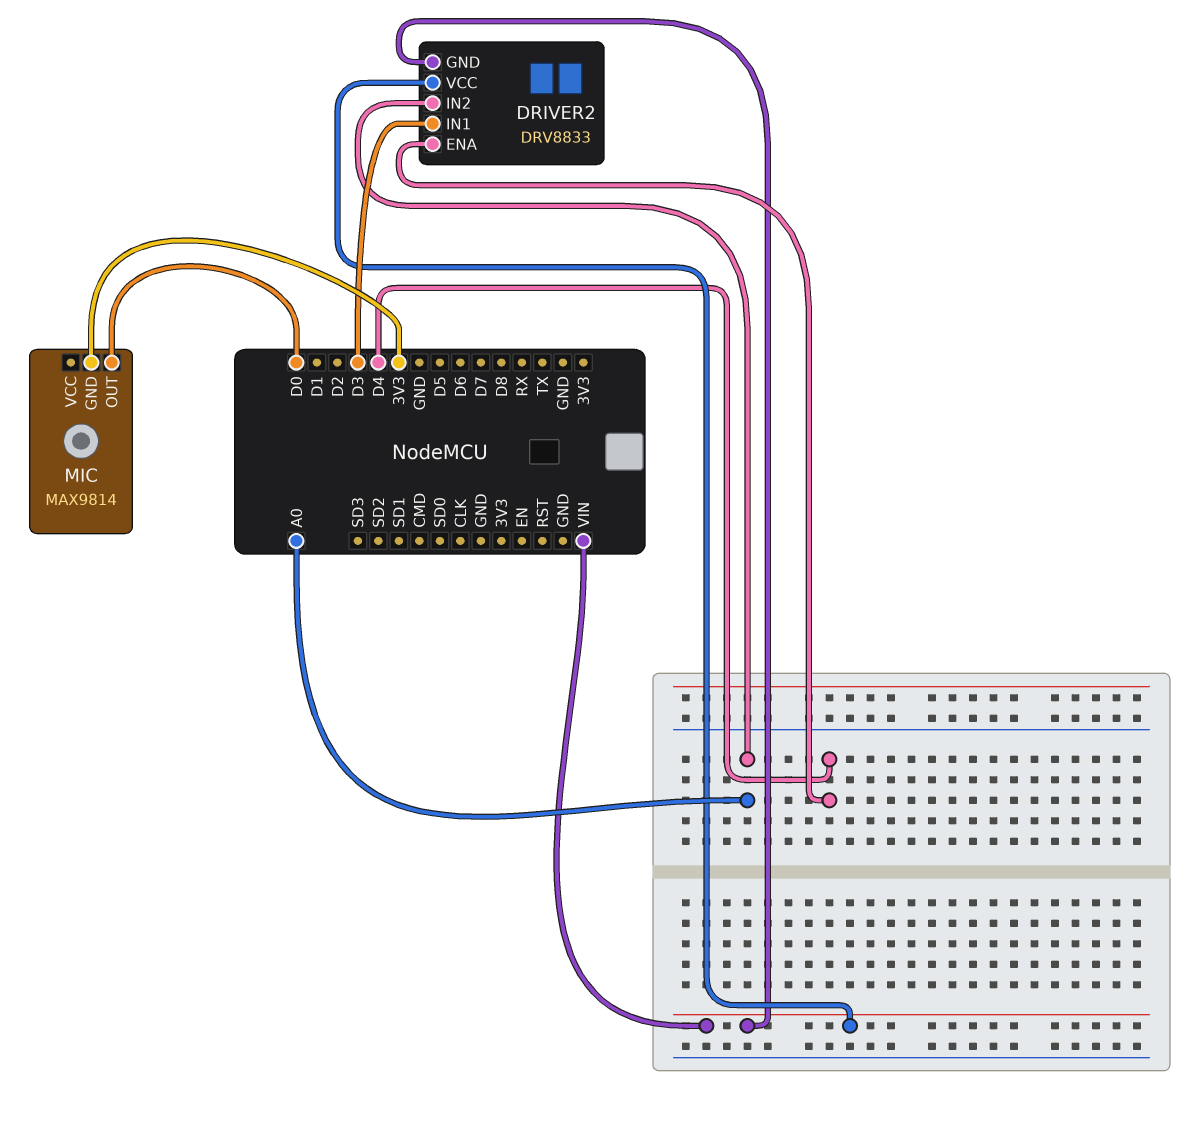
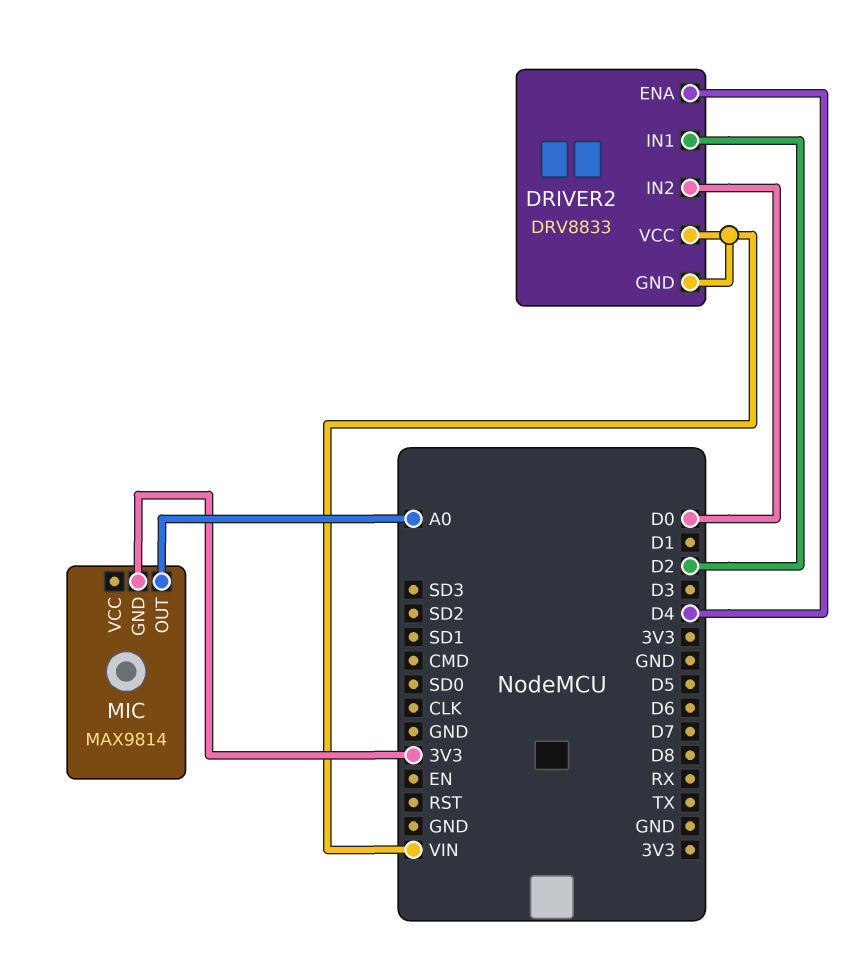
DRIVER2 pin IN1: D3 -> D2
DRIVER2 pin IN2: A0 -> D0
MIC pin OUT: D0 -> A0

